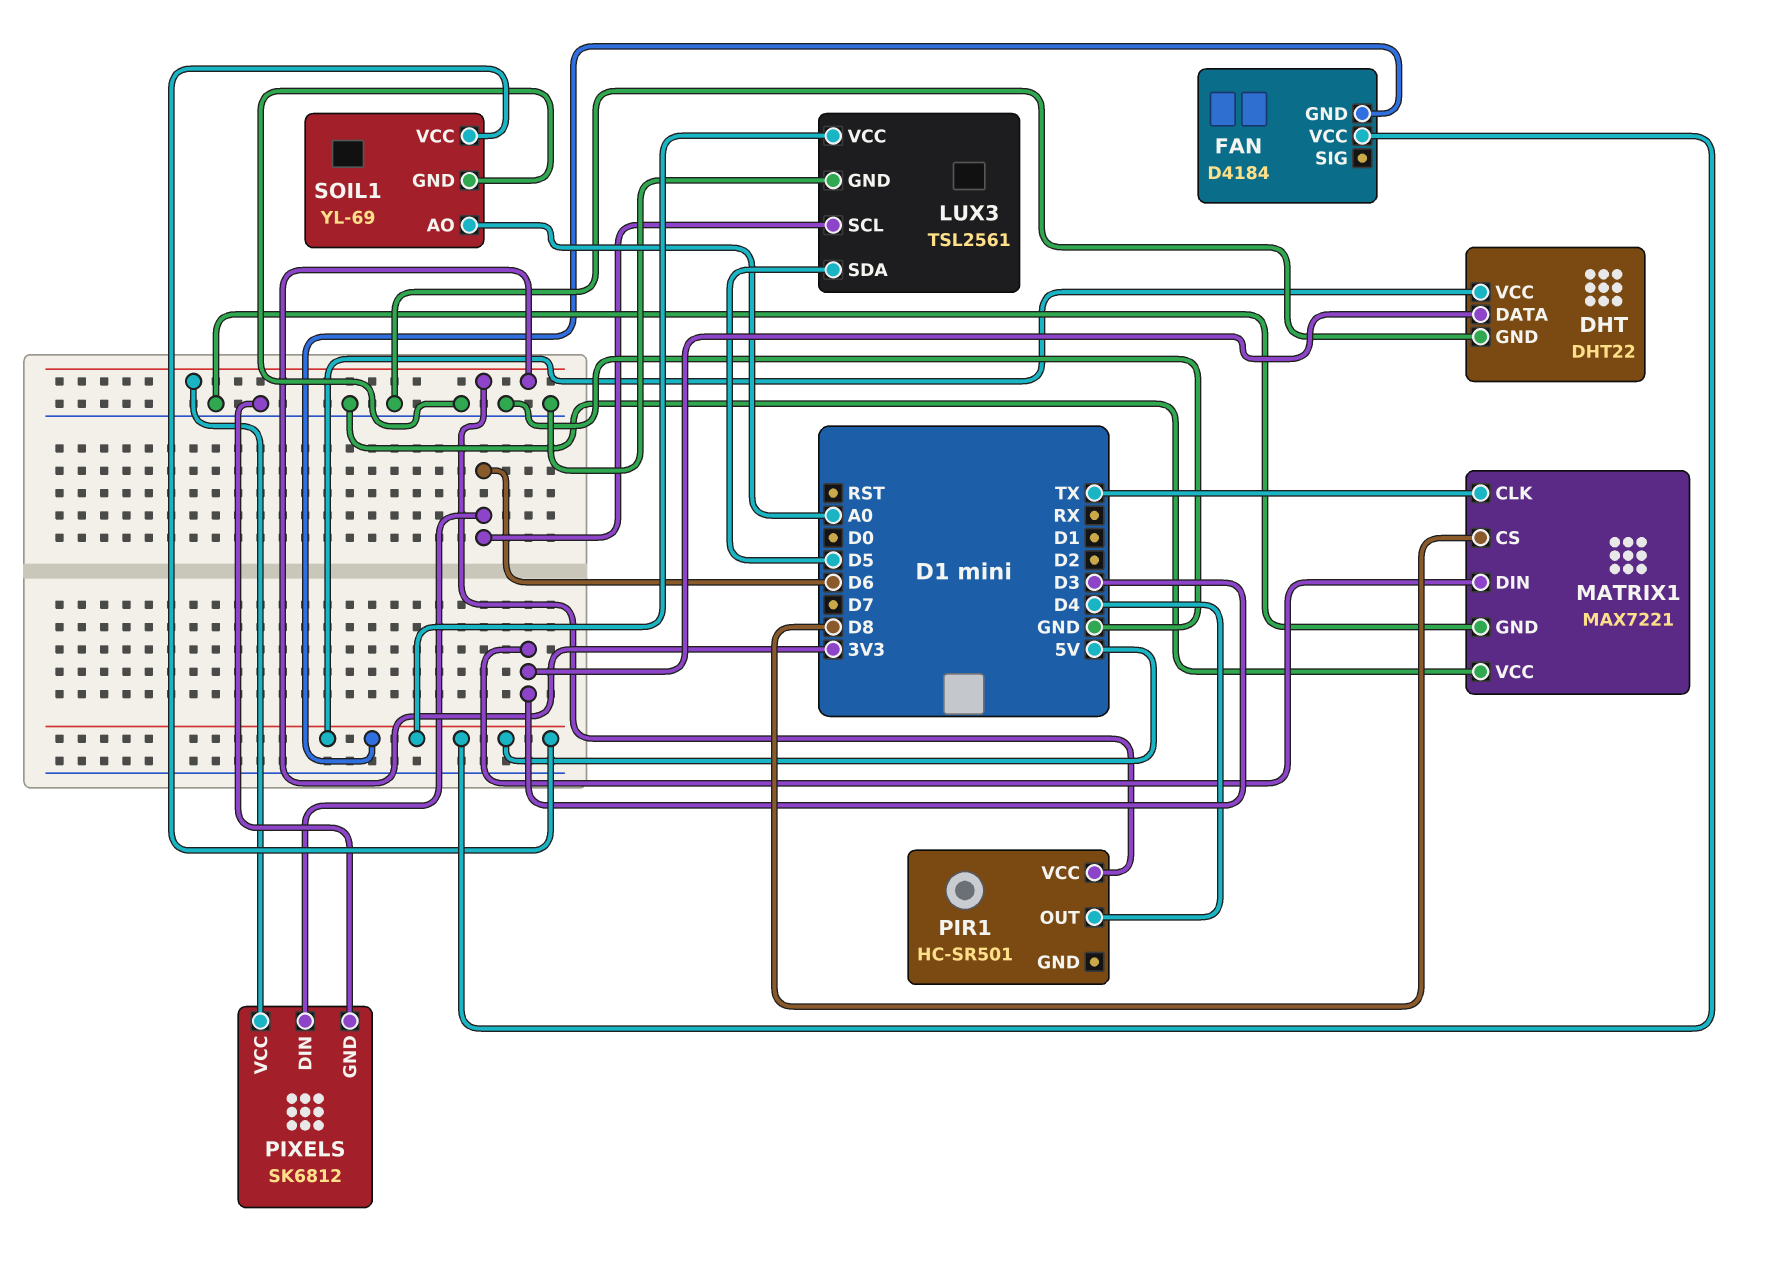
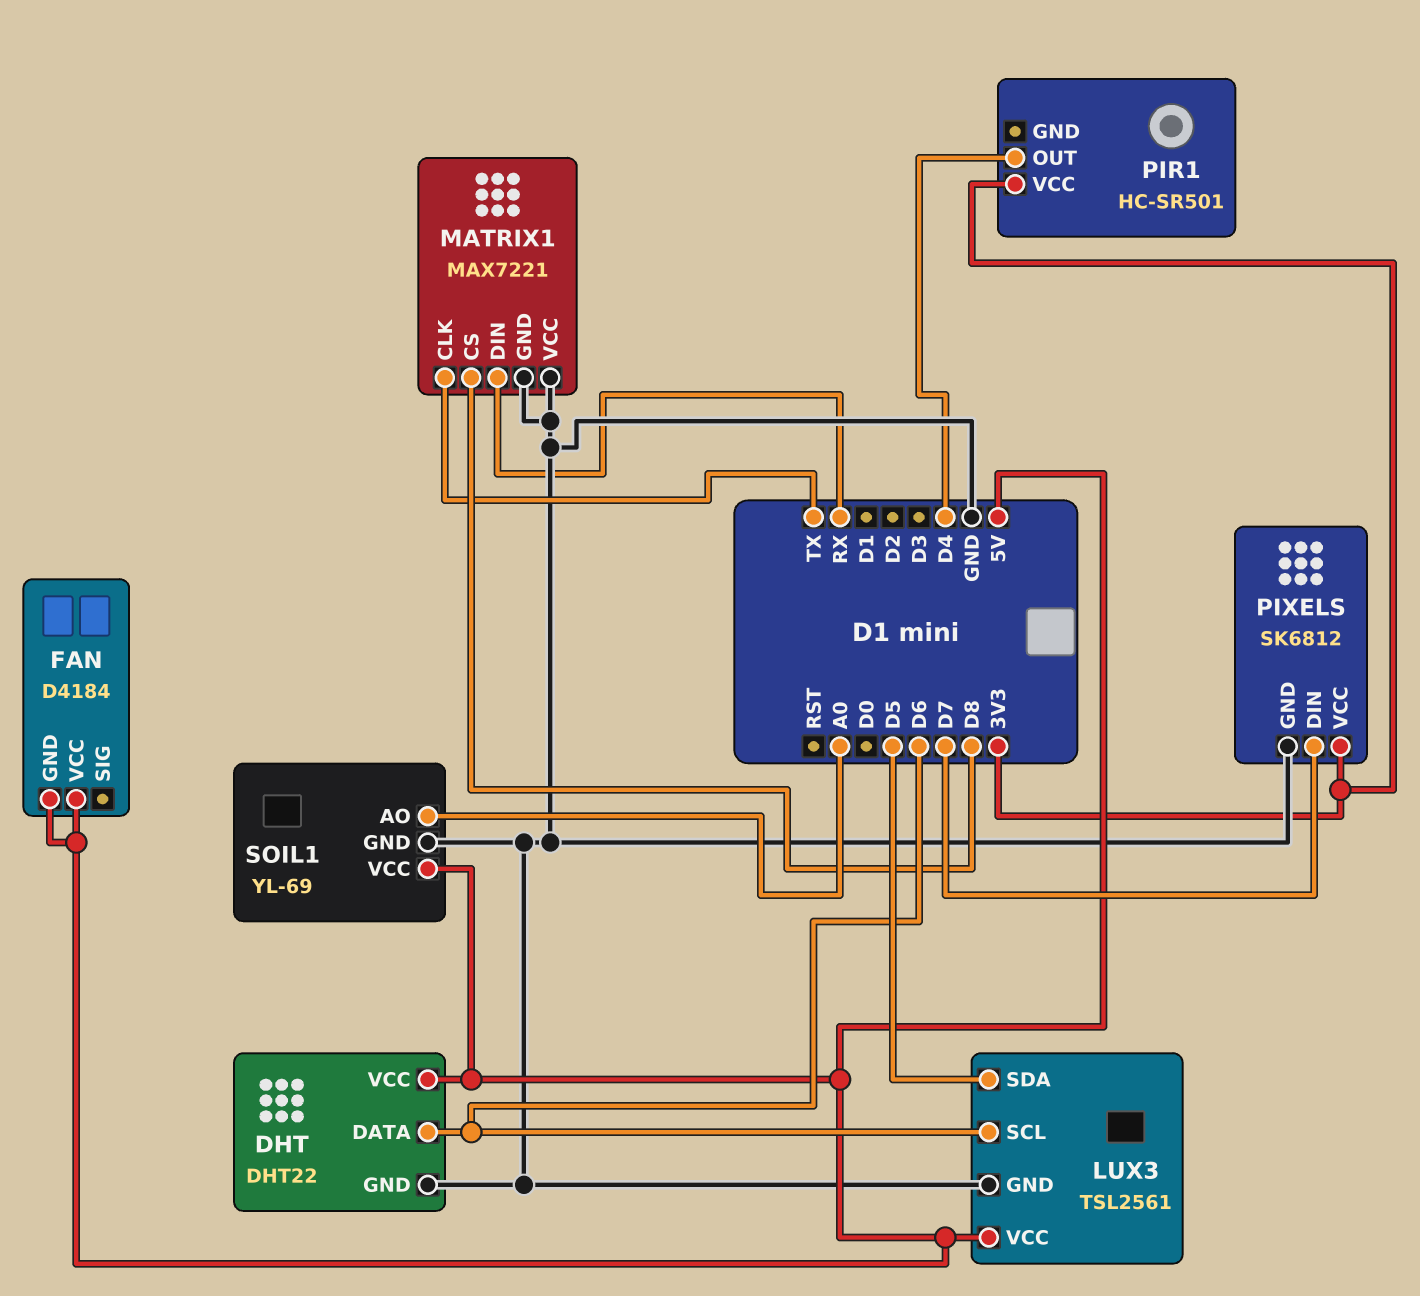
DHT pin DATA: D3 -> D6
MATRIX1 pin DIN: D3 -> RX
PIXELS pin DIN: D6 -> D7

